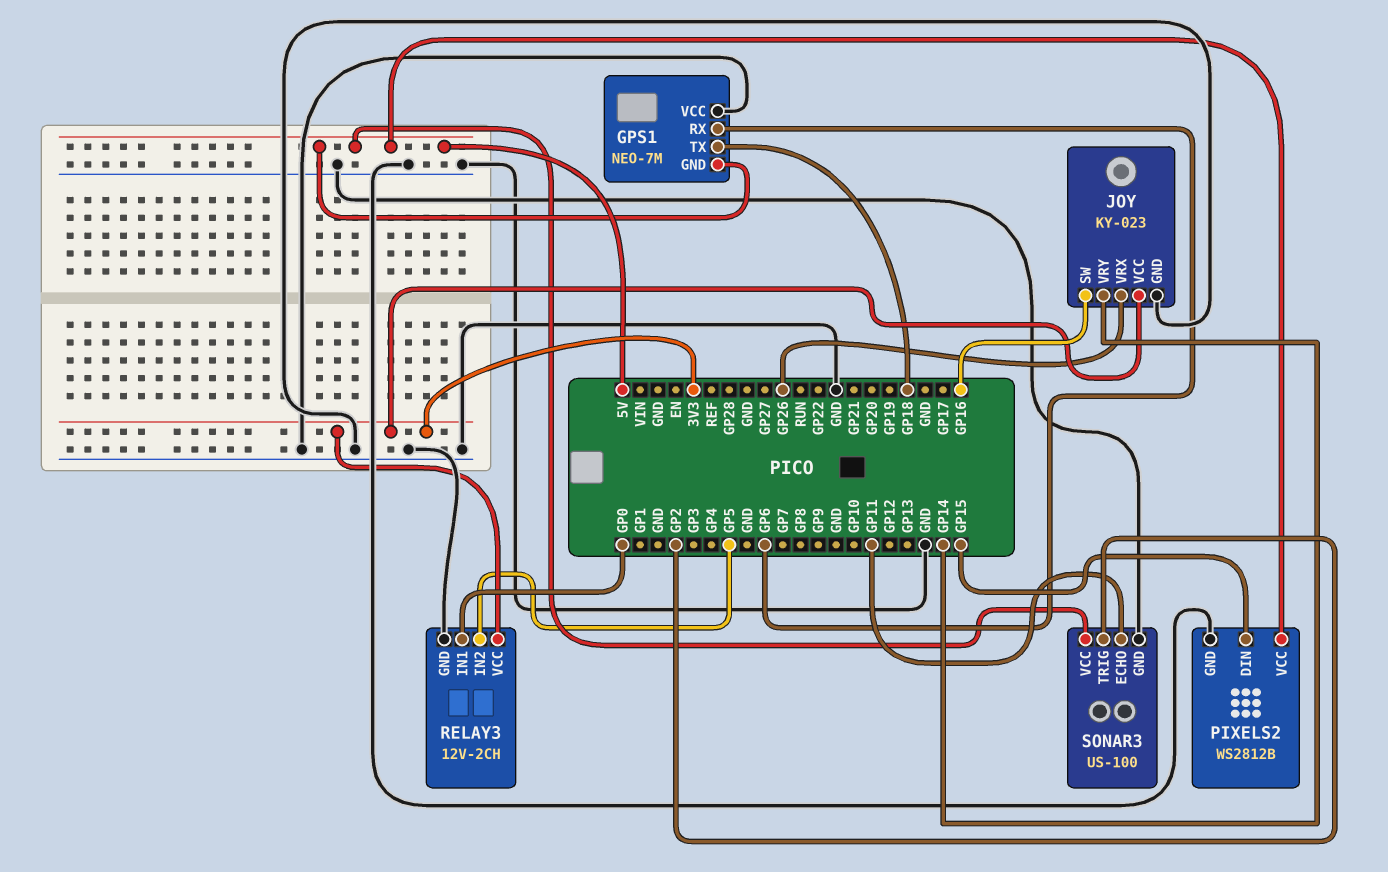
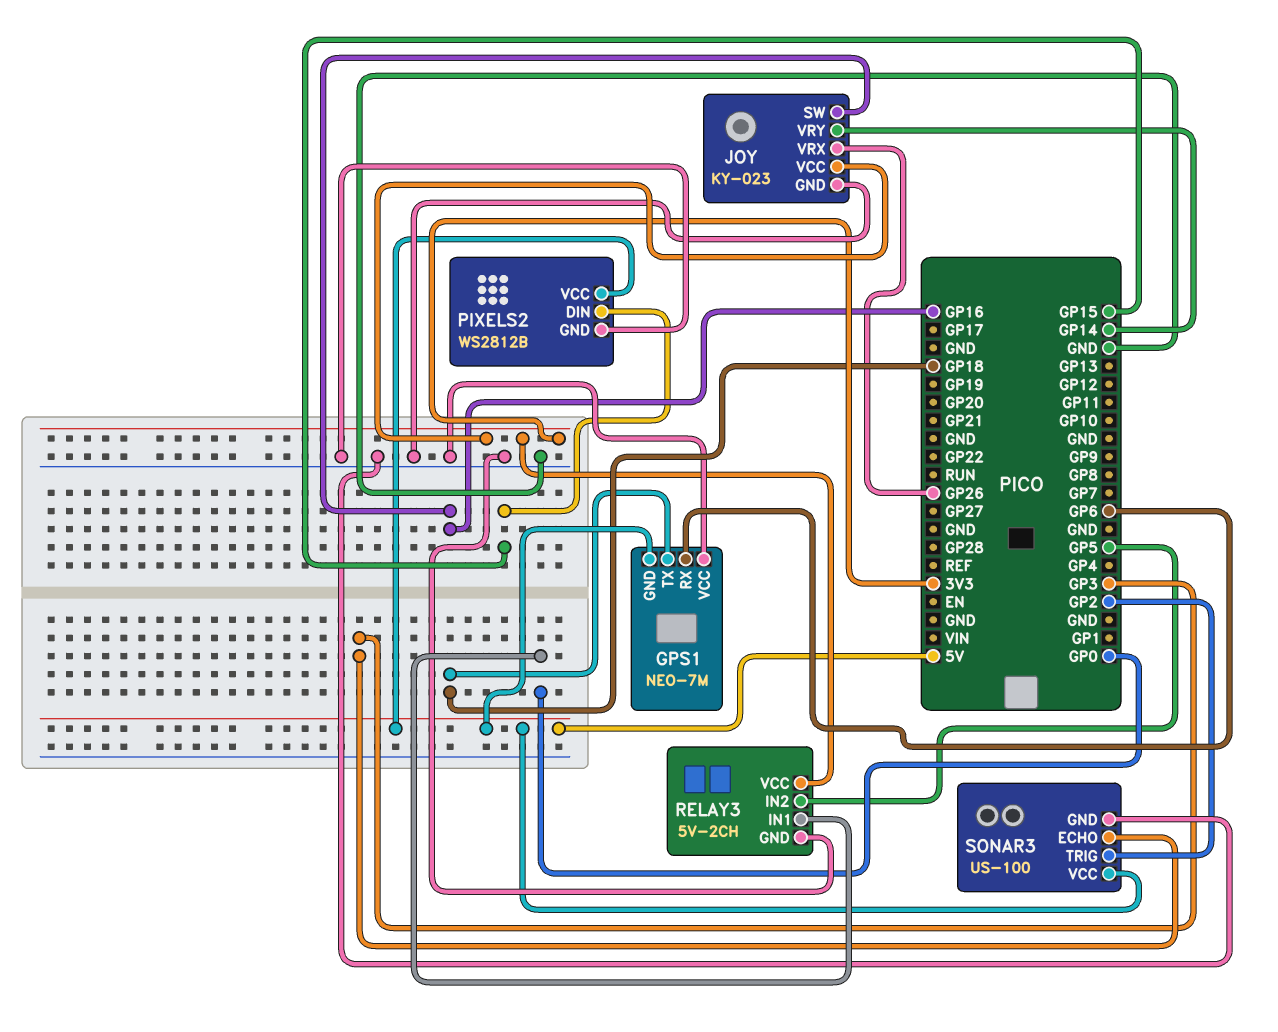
RELAY3: 12V-2CH -> 5V-2CH
SONAR3 pin ECHO: GP11 -> GP3

